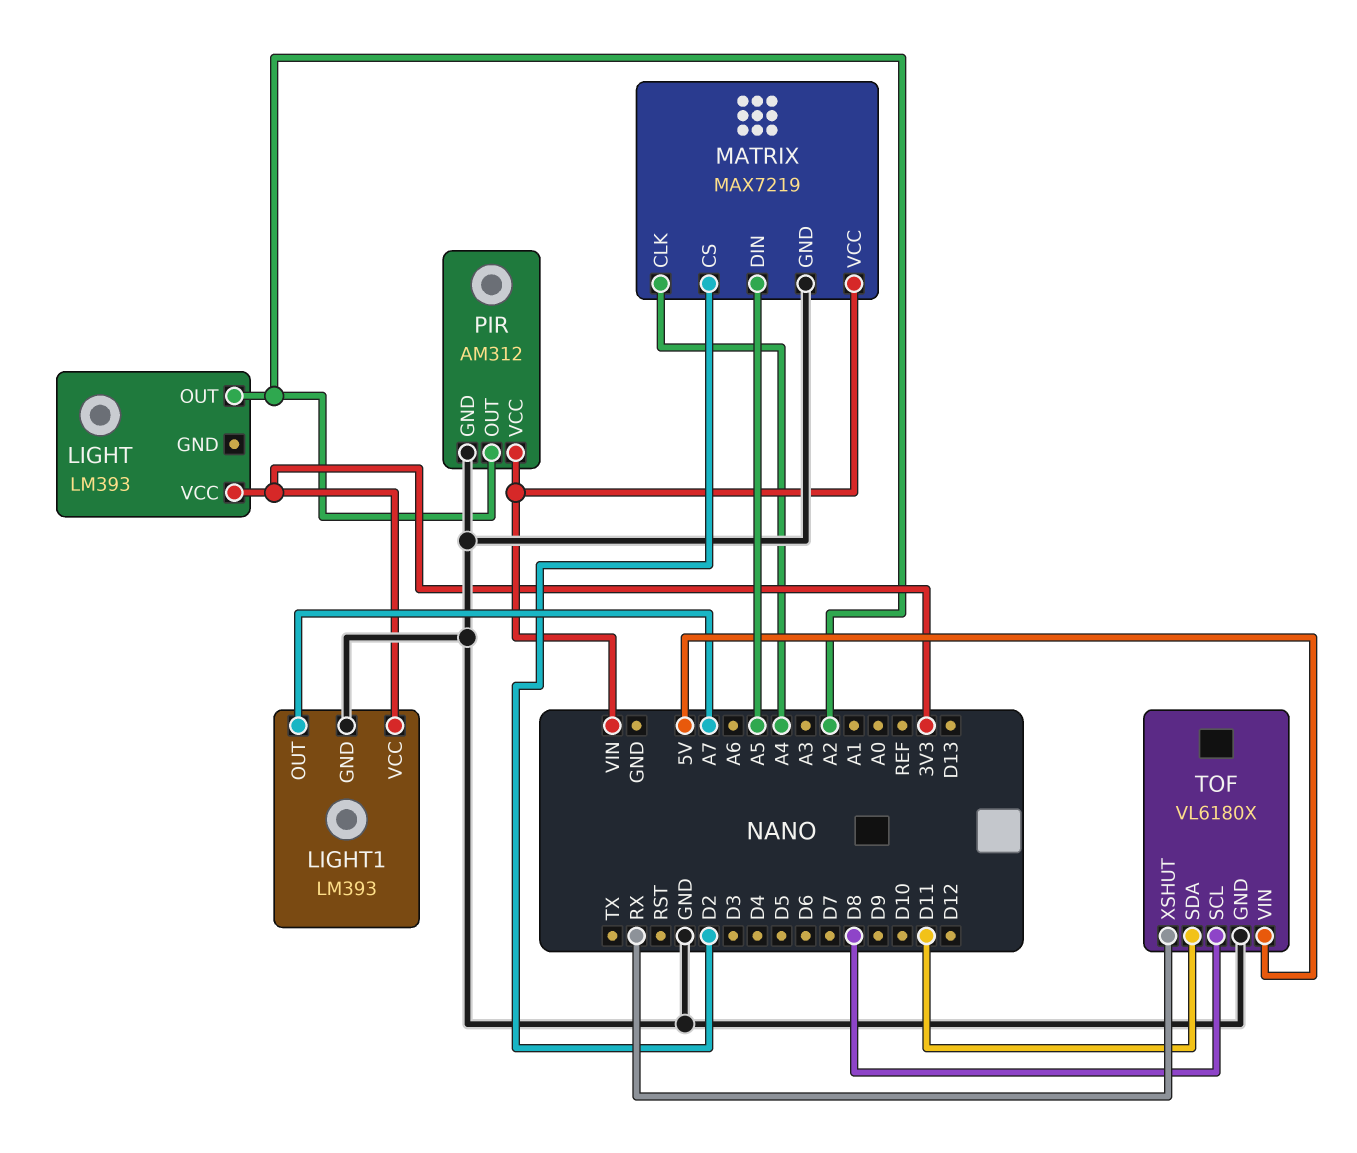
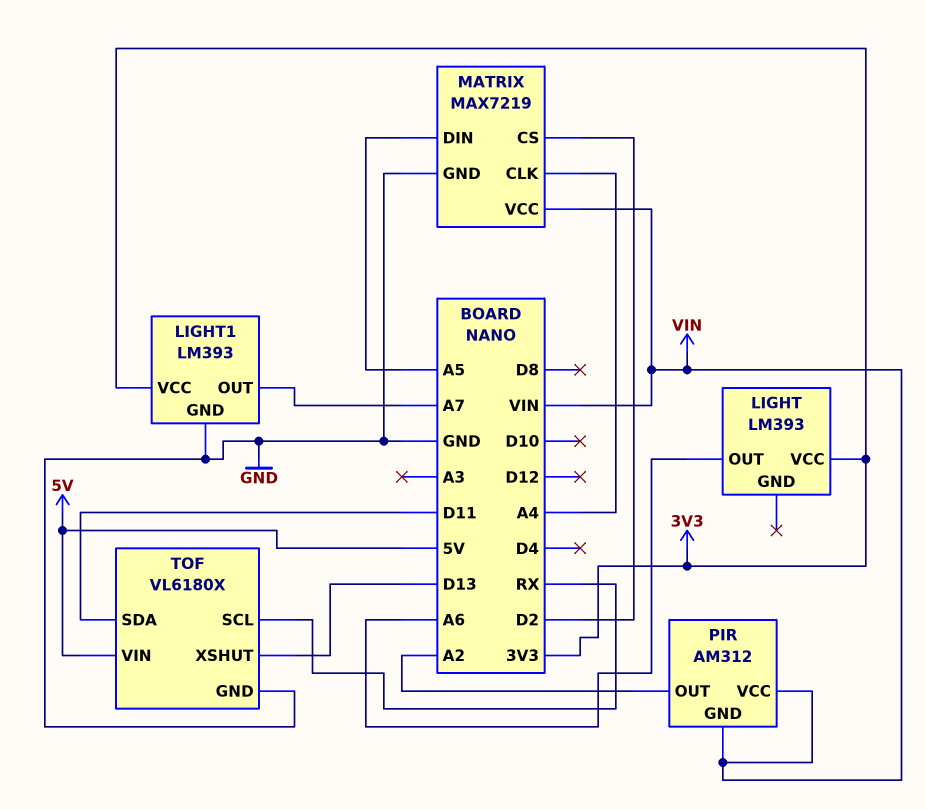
LIGHT pin OUT: A2 -> A6
PIR pin GND: GND -> VIN
TOF pin SCL: D8 -> RX
TOF pin XSHUT: RX -> D13

